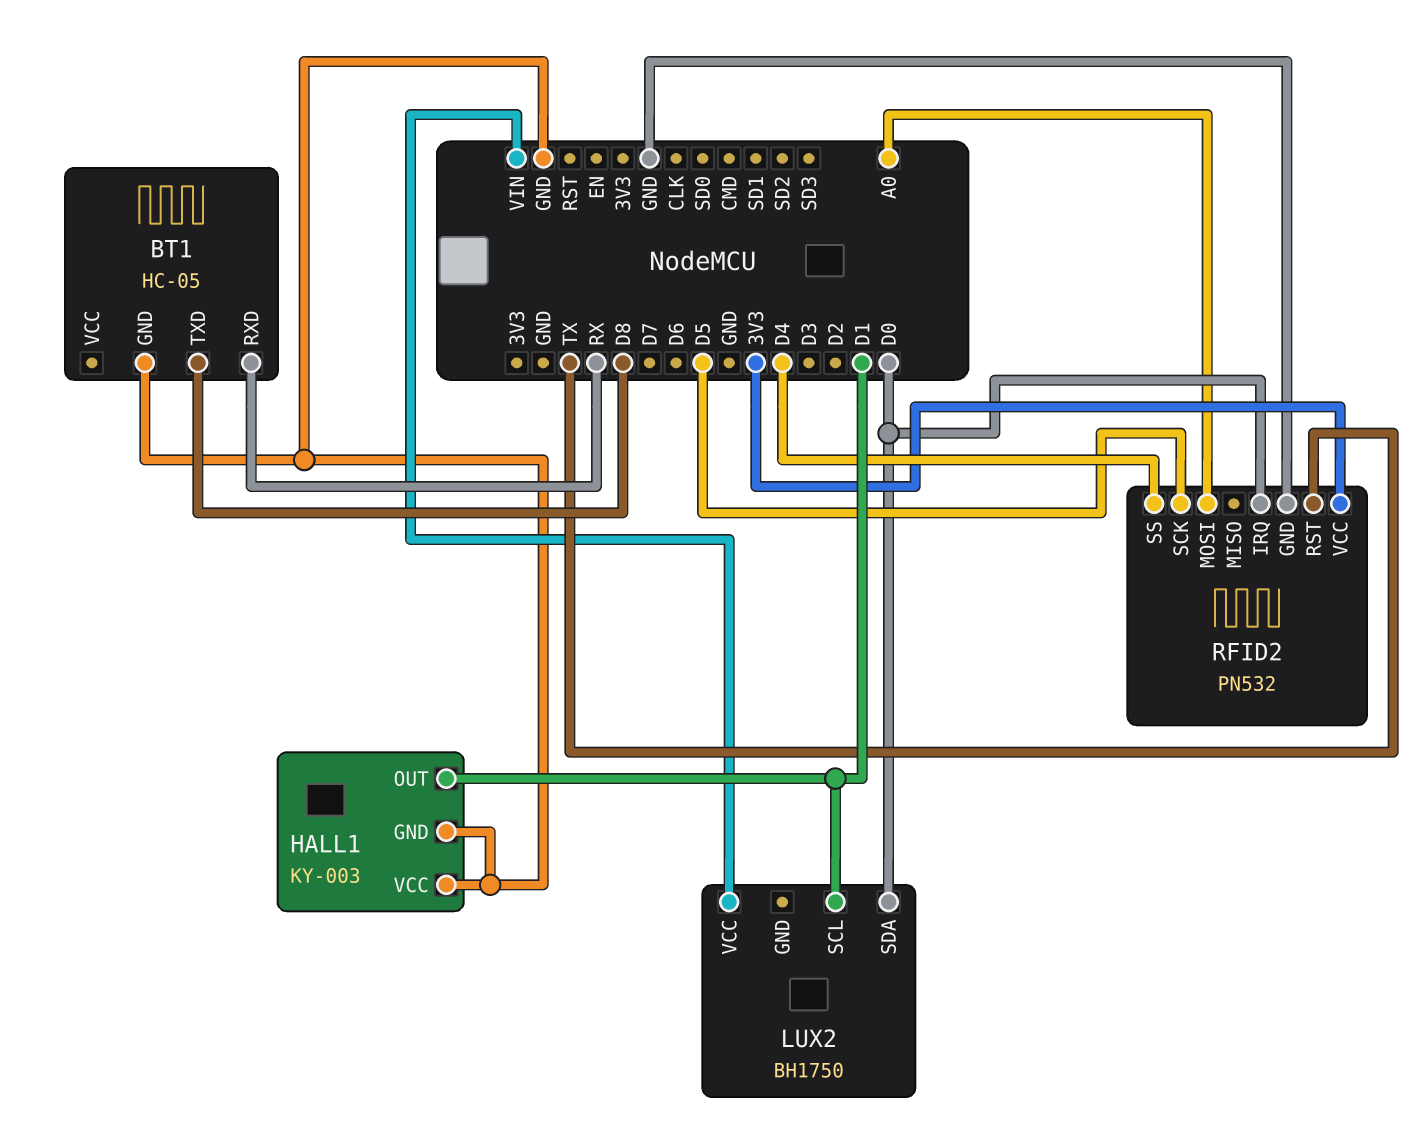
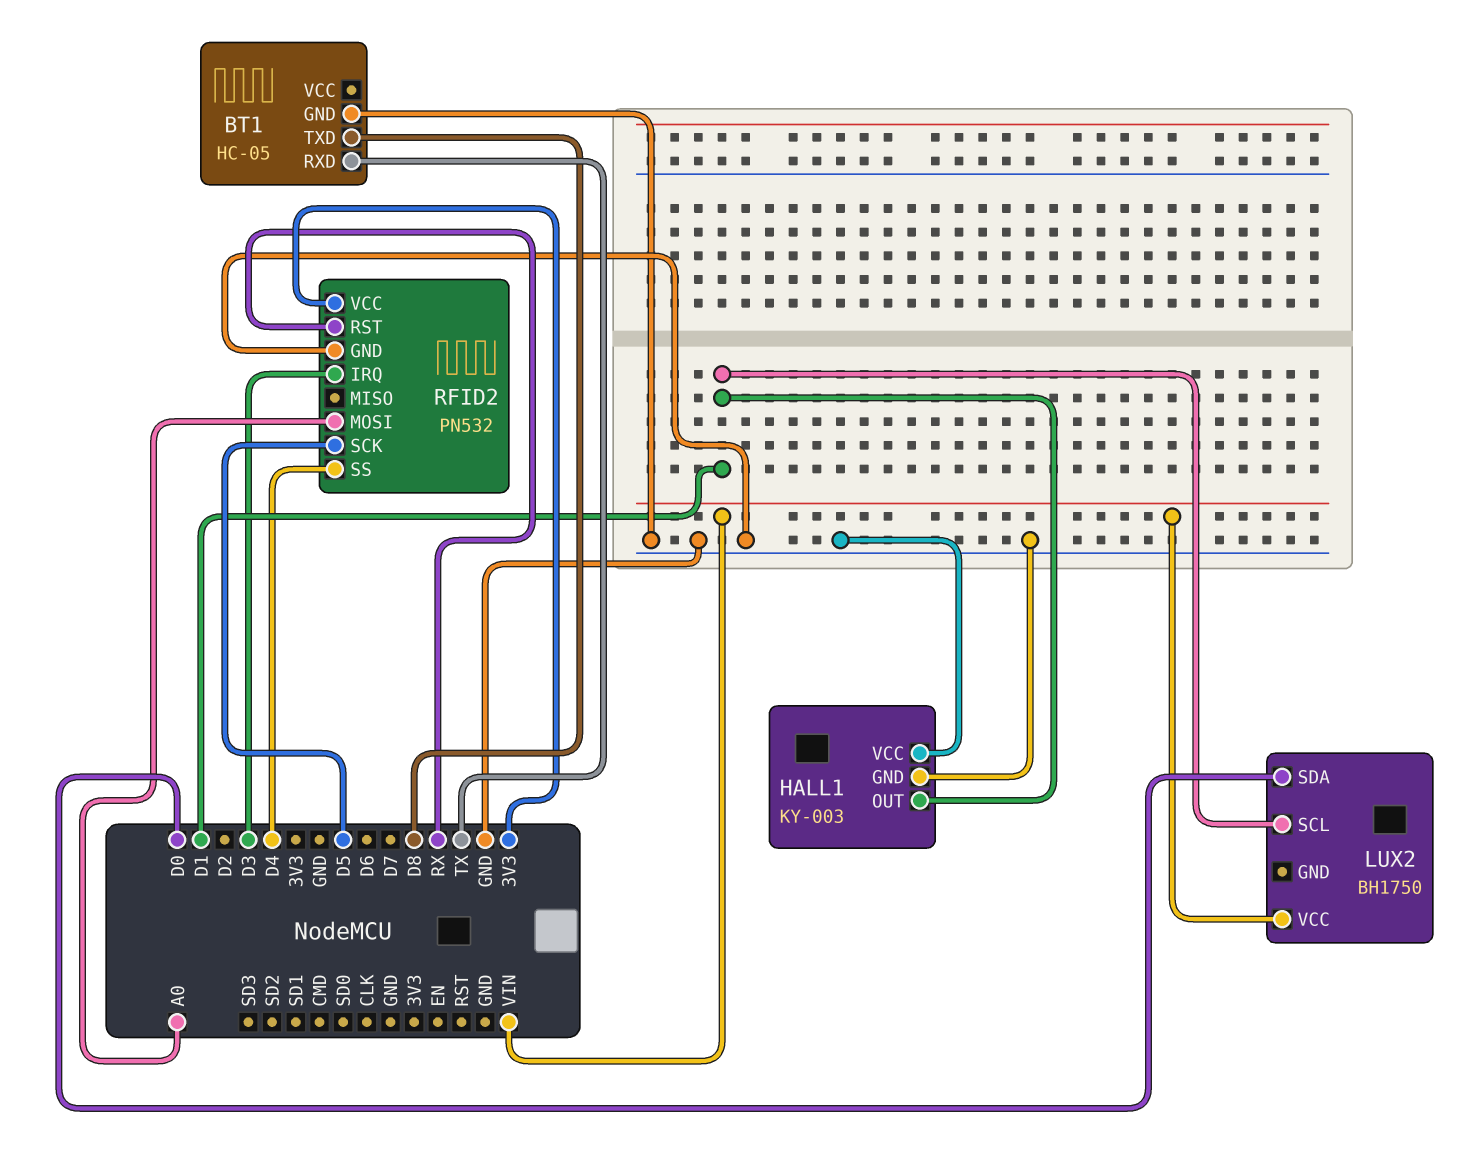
BT1 pin RXD: RX -> TX
RFID2 pin IRQ: D0 -> D3
RFID2 pin RST: TX -> RX

